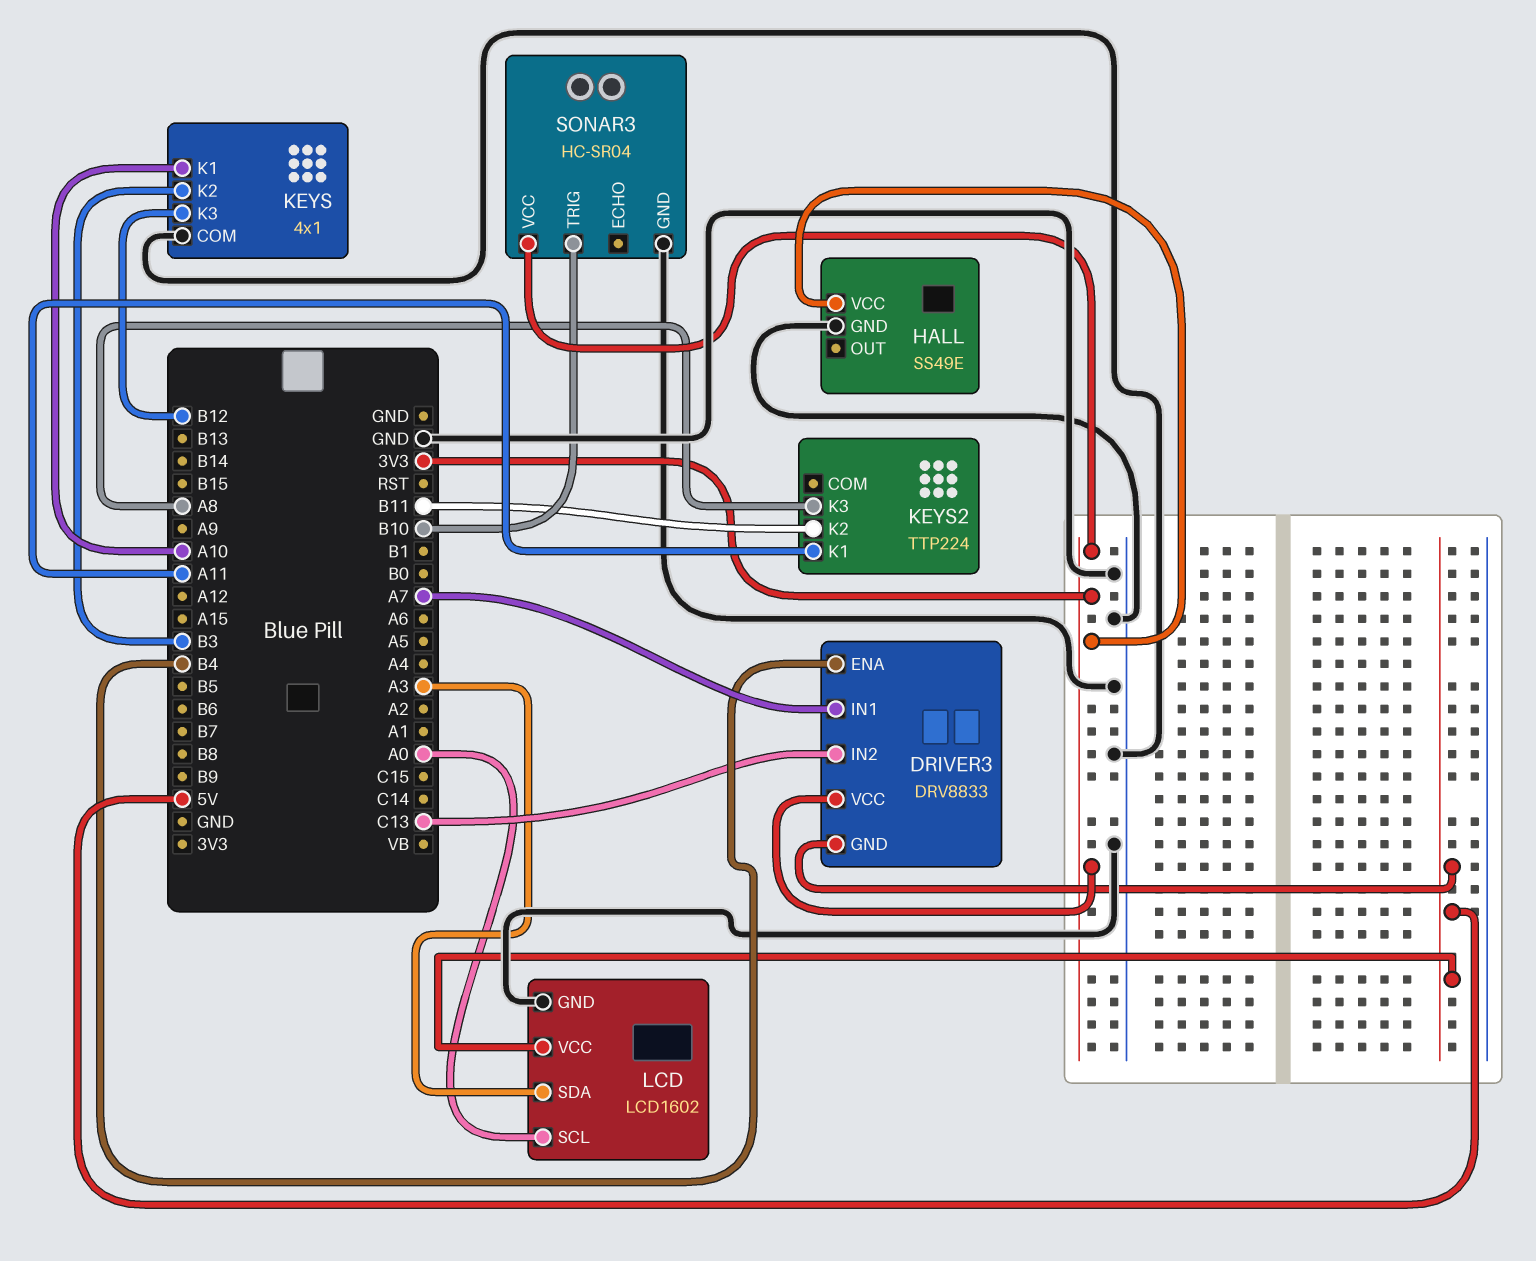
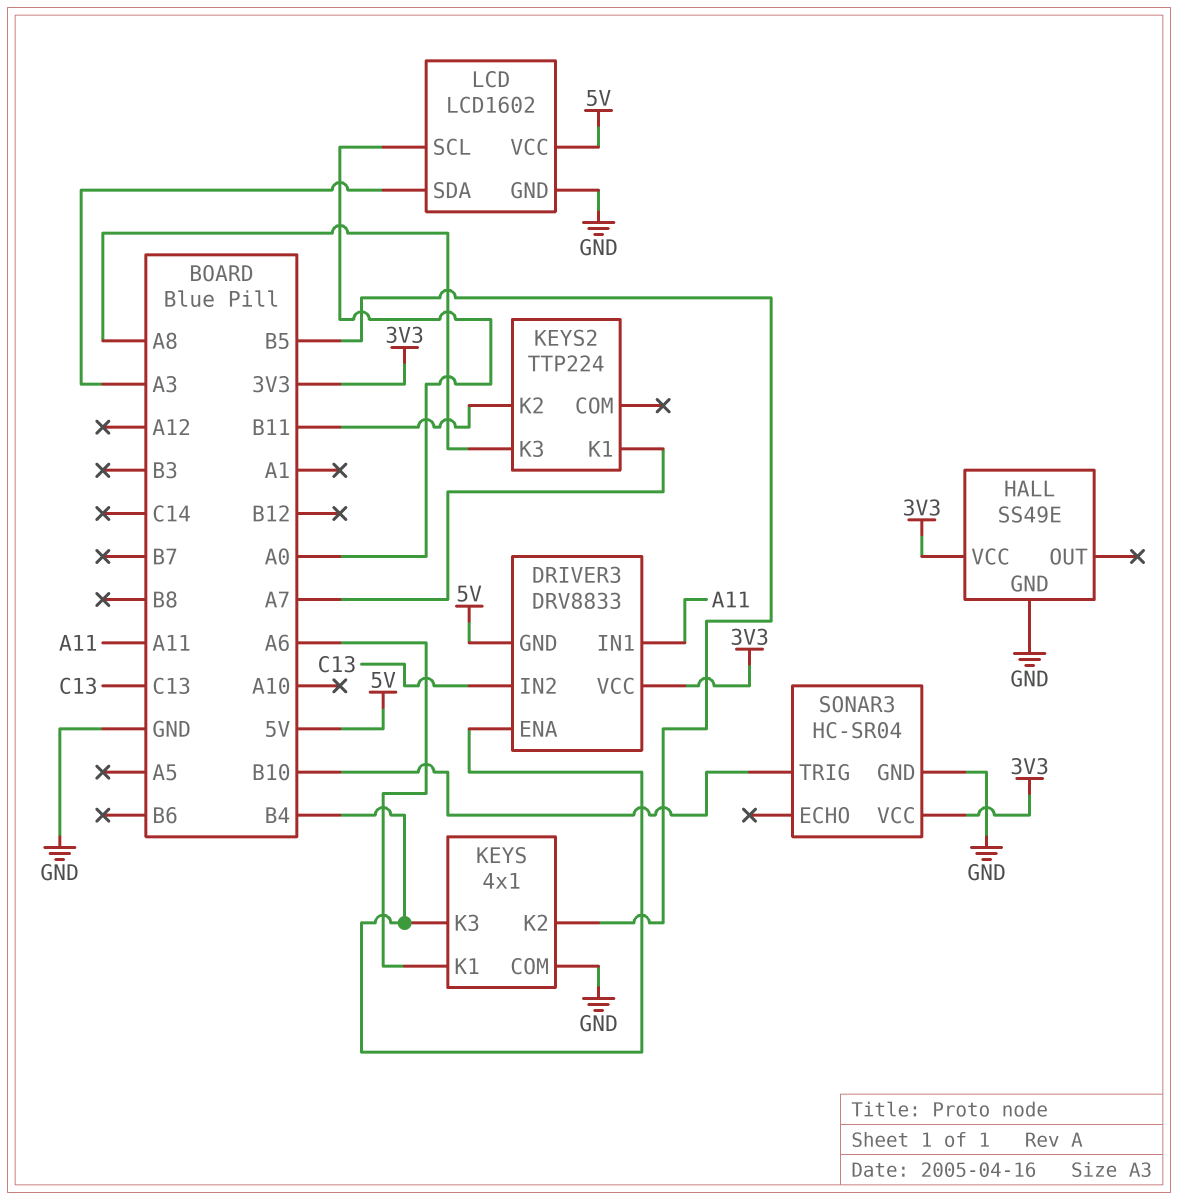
DRIVER3 pin IN1: A7 -> A11
KEYS pin K1: A10 -> A6
KEYS pin K2: B3 -> B5
KEYS pin K3: B12 -> B4
KEYS2 pin K1: A11 -> A7

